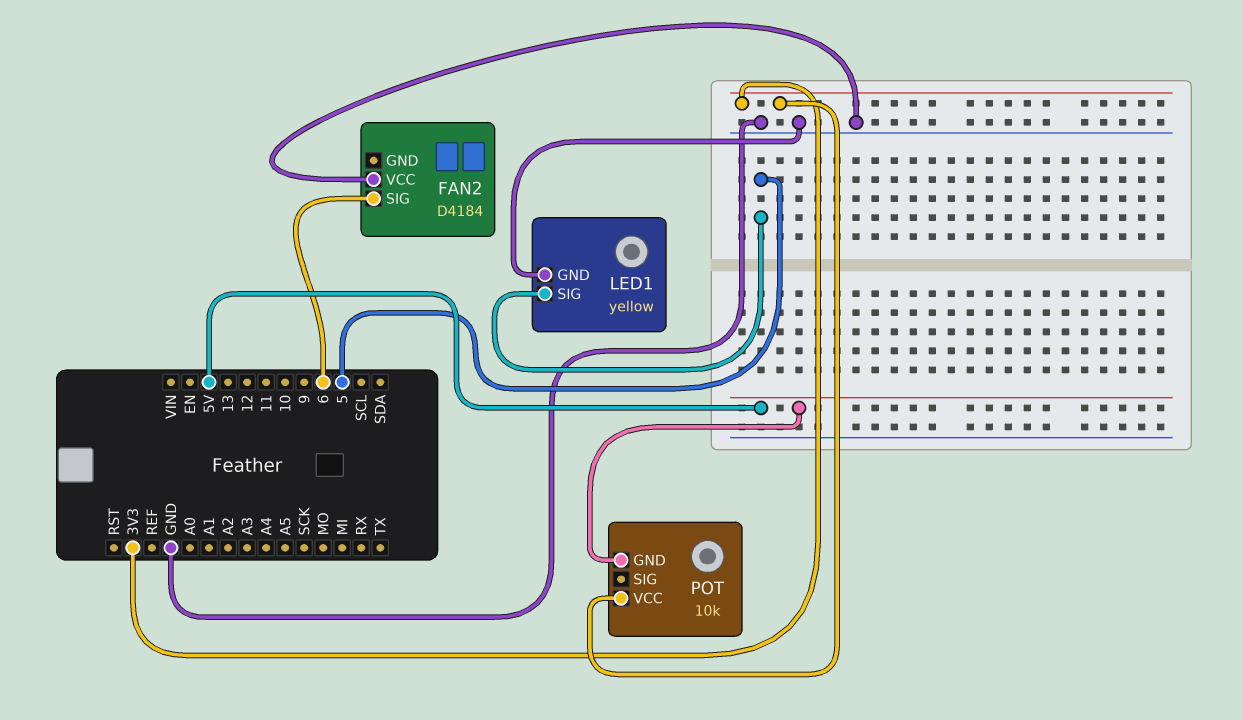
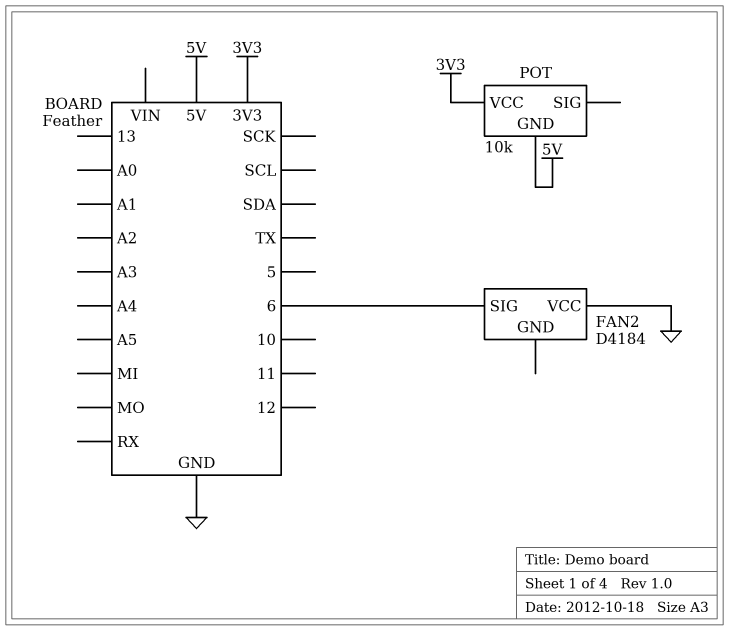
LED1: yellow -> none
LED1 pin GND: GND -> none
LED1 pin SIG: 5 -> none

